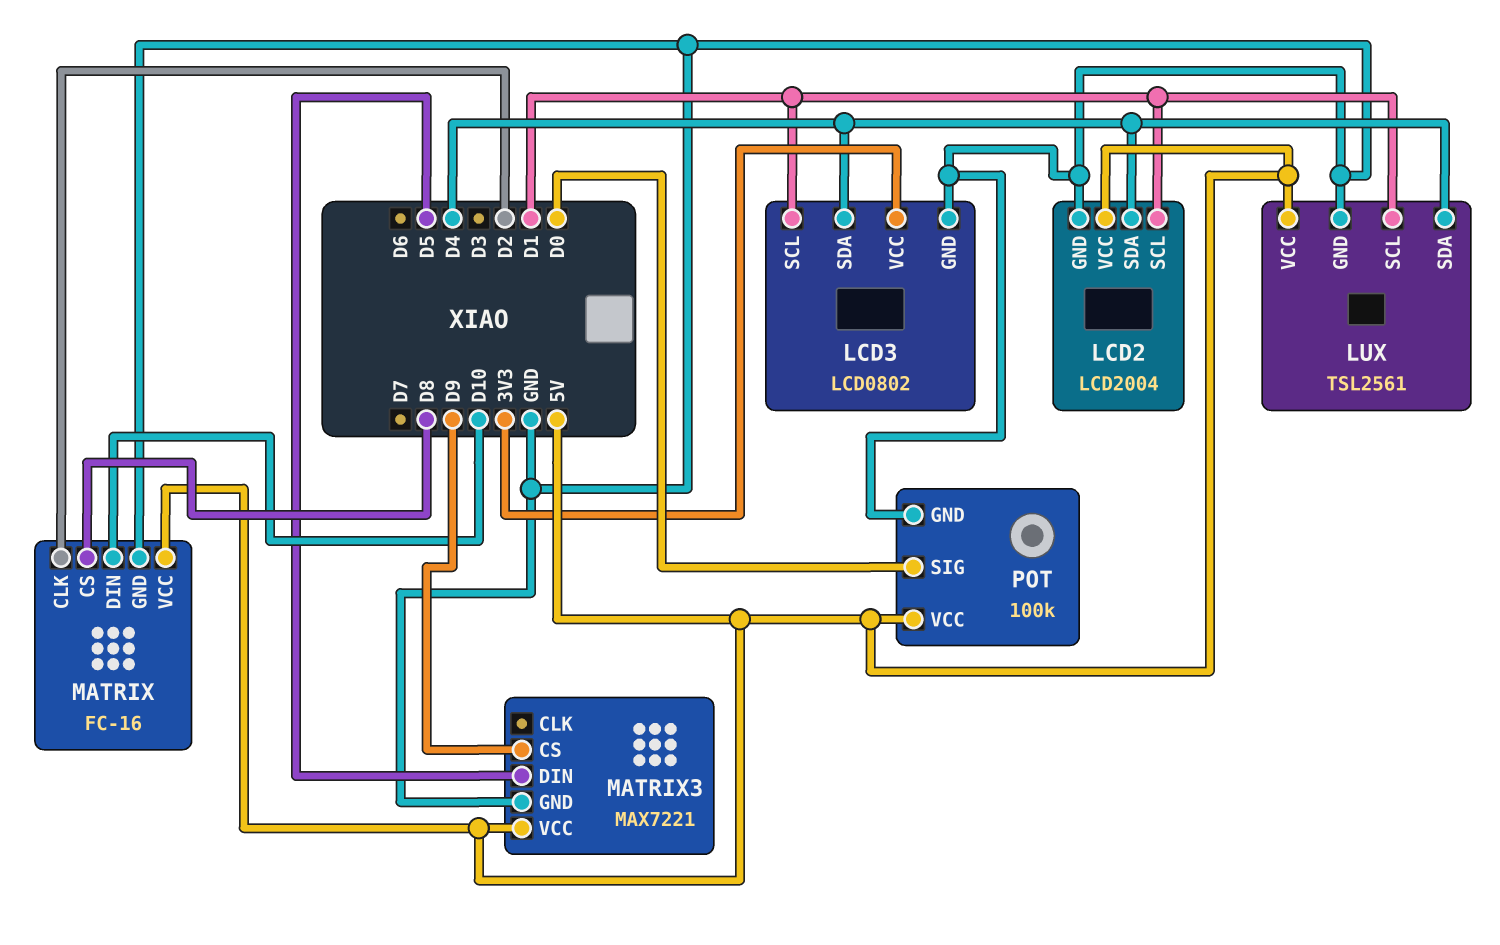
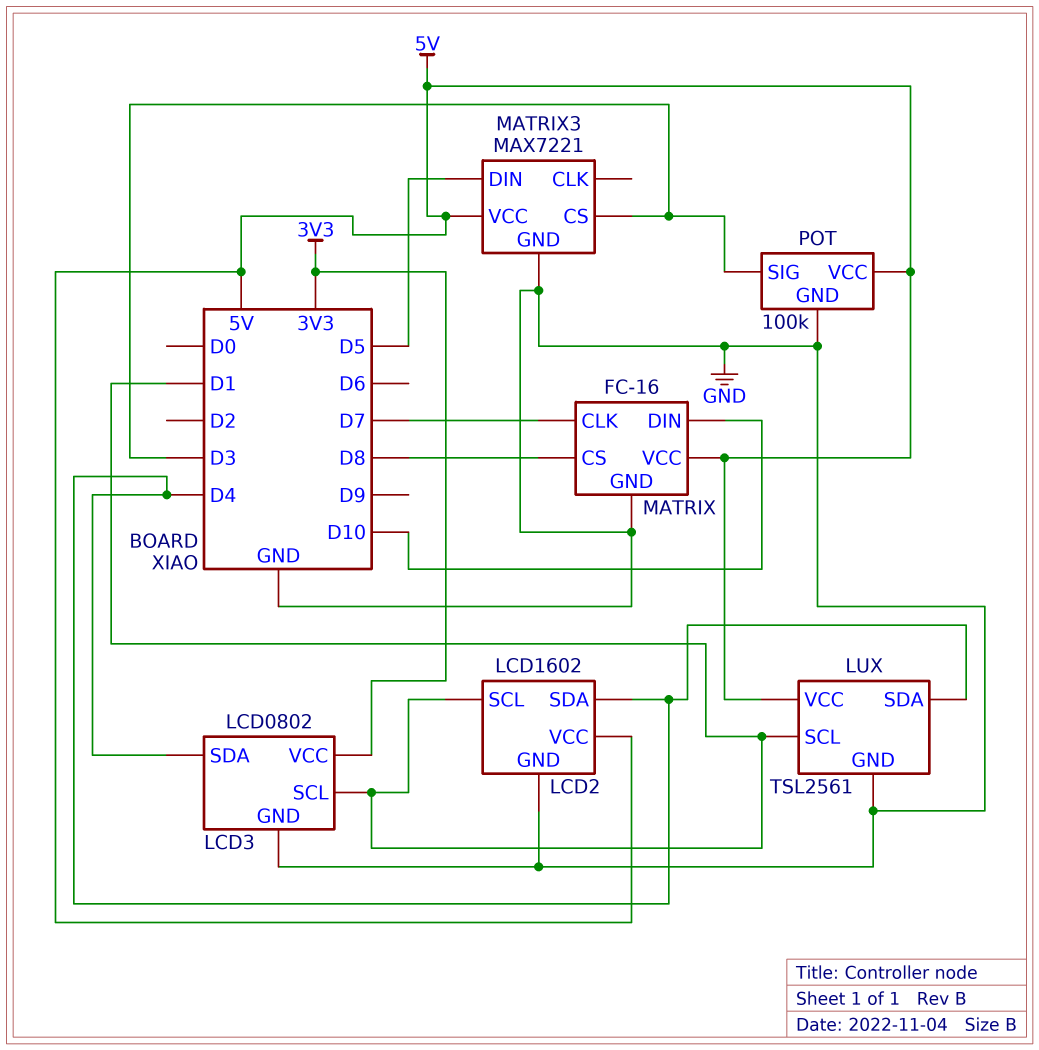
LCD2: LCD2004 -> LCD1602
MATRIX pin CLK: D2 -> D7
MATRIX3 pin CS: D9 -> D3
POT pin SIG: D0 -> D3

